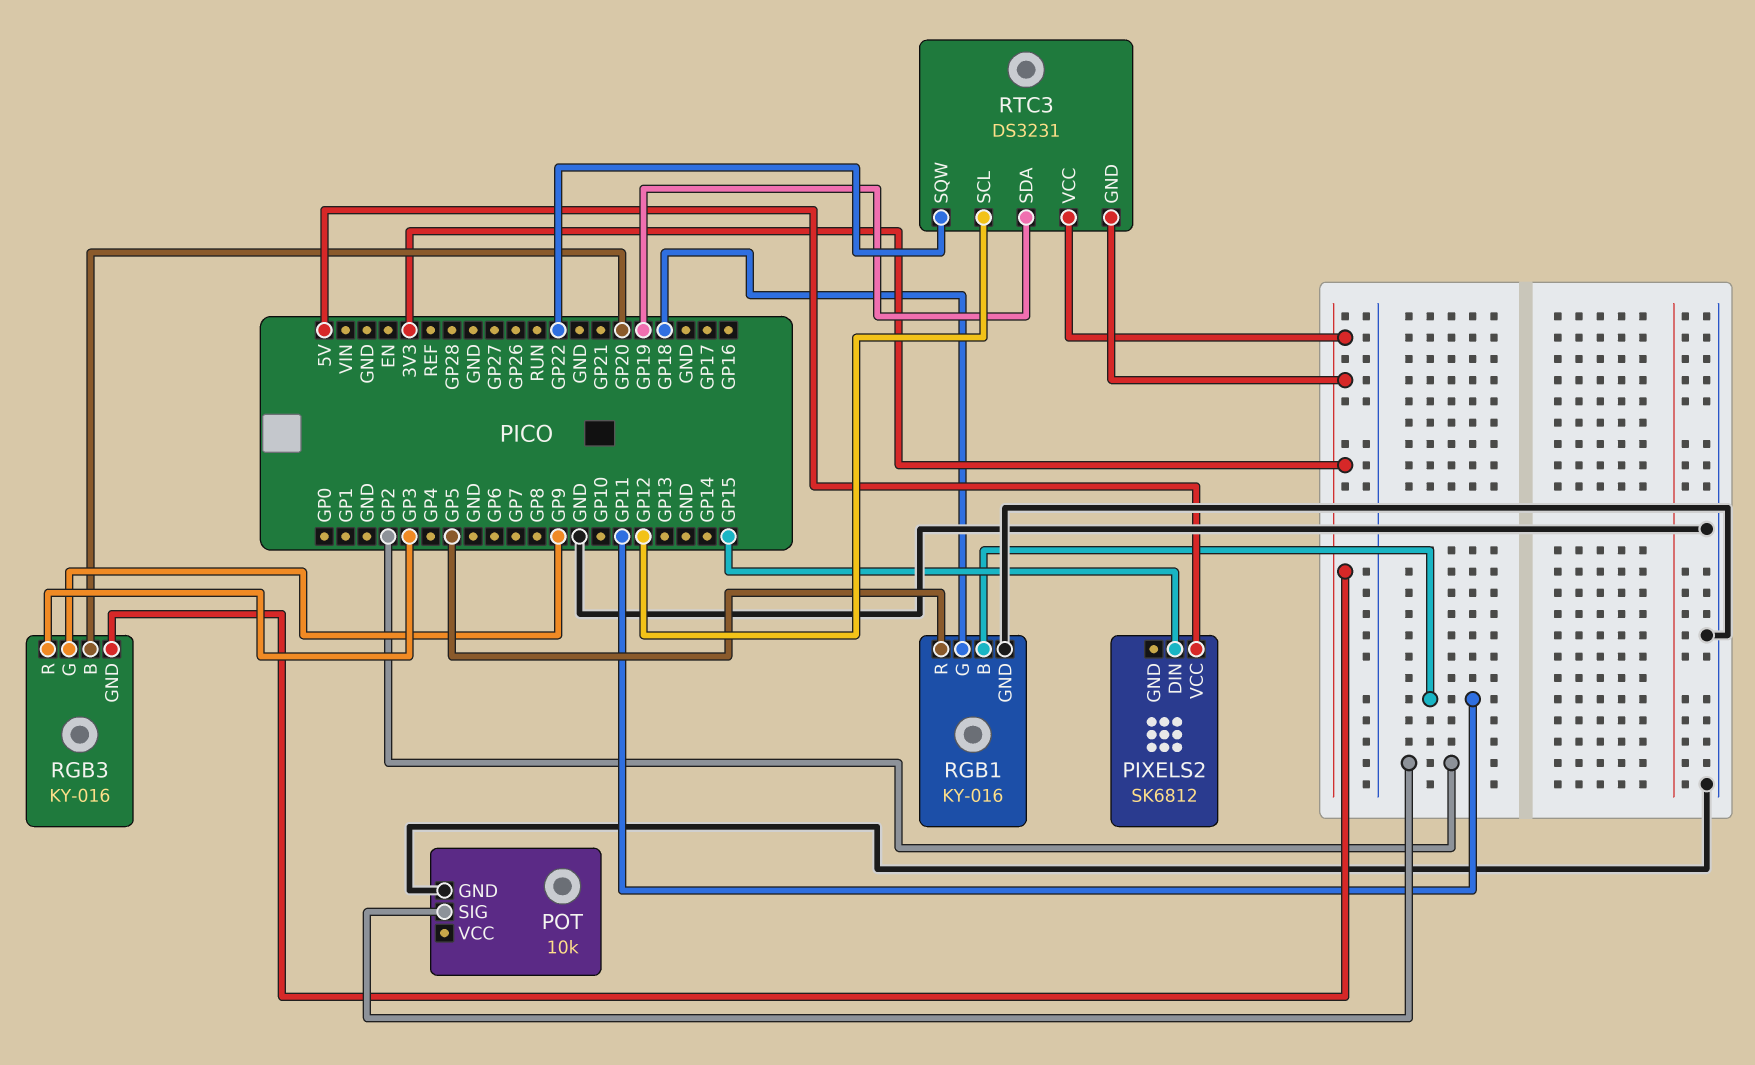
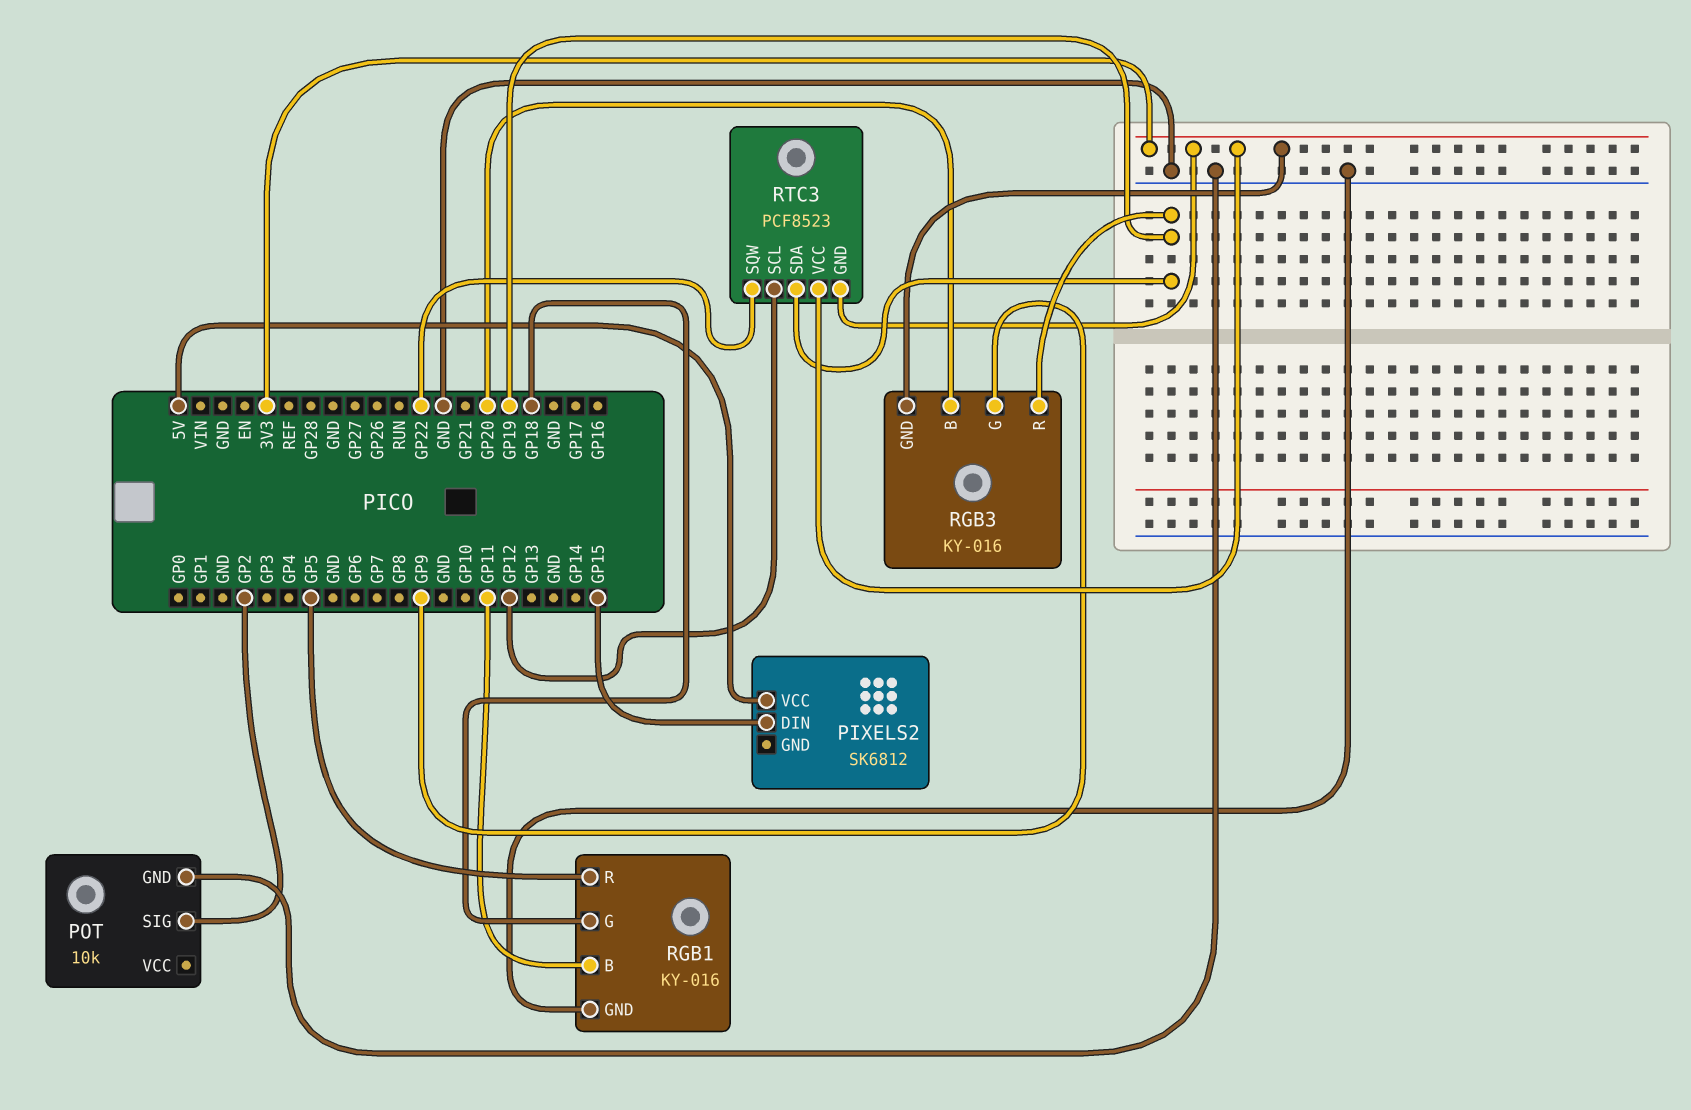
RGB3 pin R: GP3 -> GP19
RTC3: DS3231 -> PCF8523

